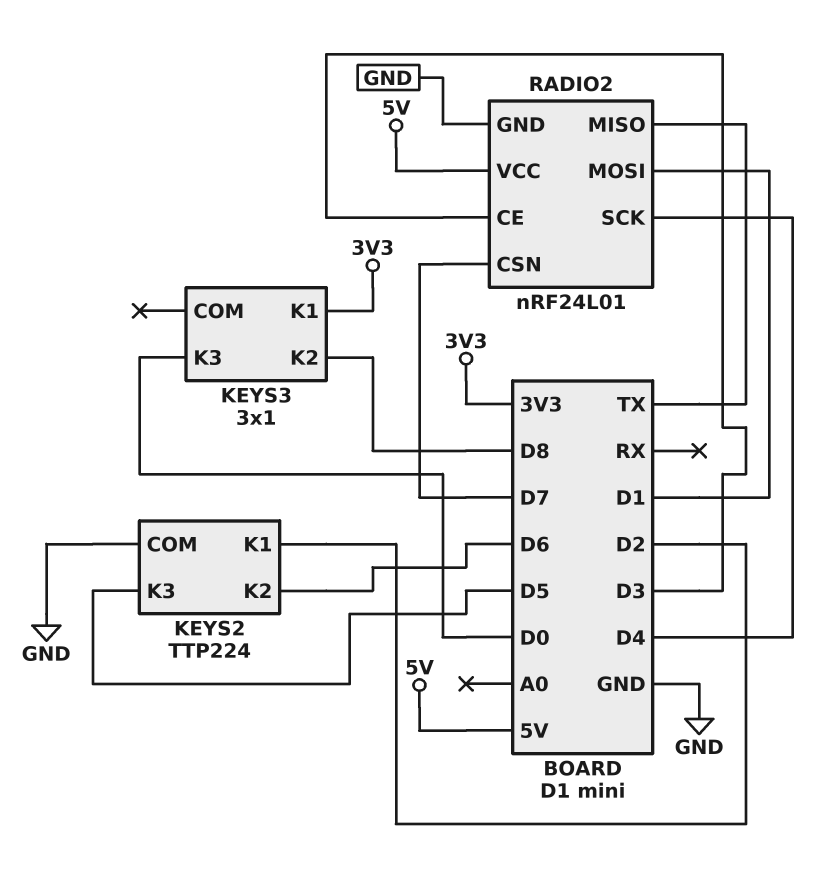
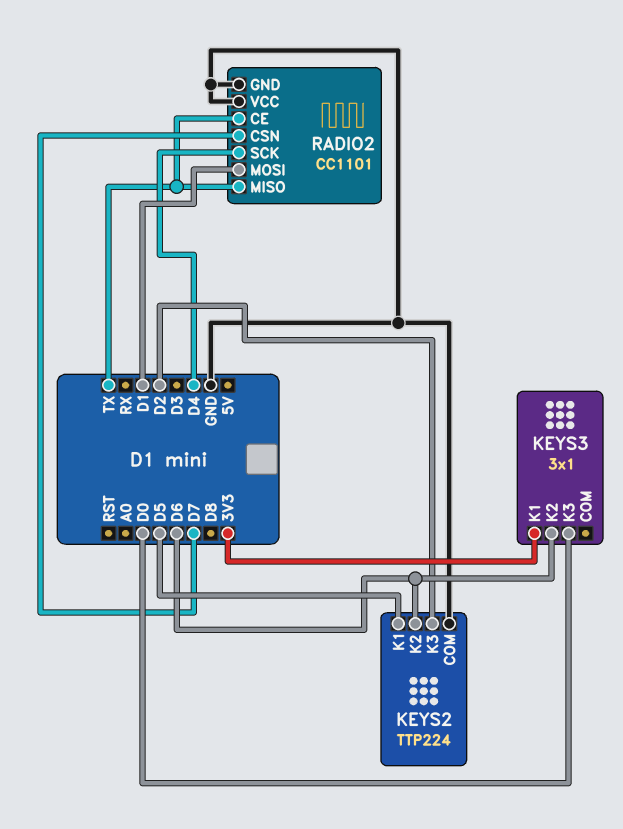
KEYS2 pin K1: D2 -> D5
KEYS2 pin K3: D5 -> D2
KEYS3 pin K2: D8 -> D6
RADIO2: nRF24L01 -> CC1101
RADIO2 pin CE: D3 -> TX
RADIO2 pin VCC: 5V -> GND

